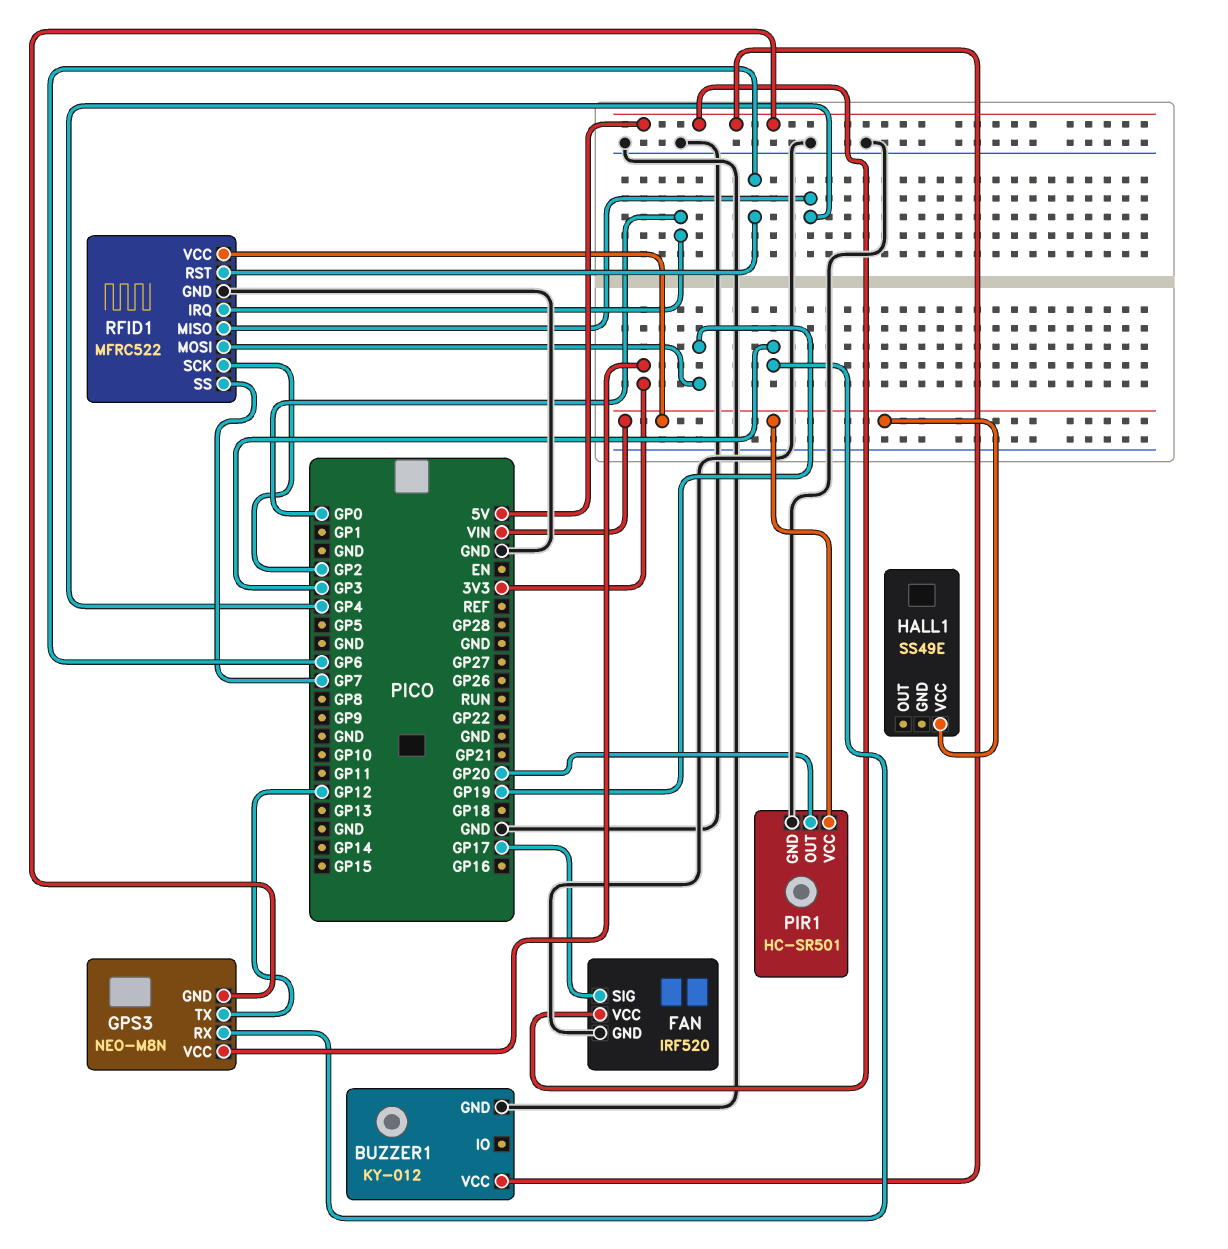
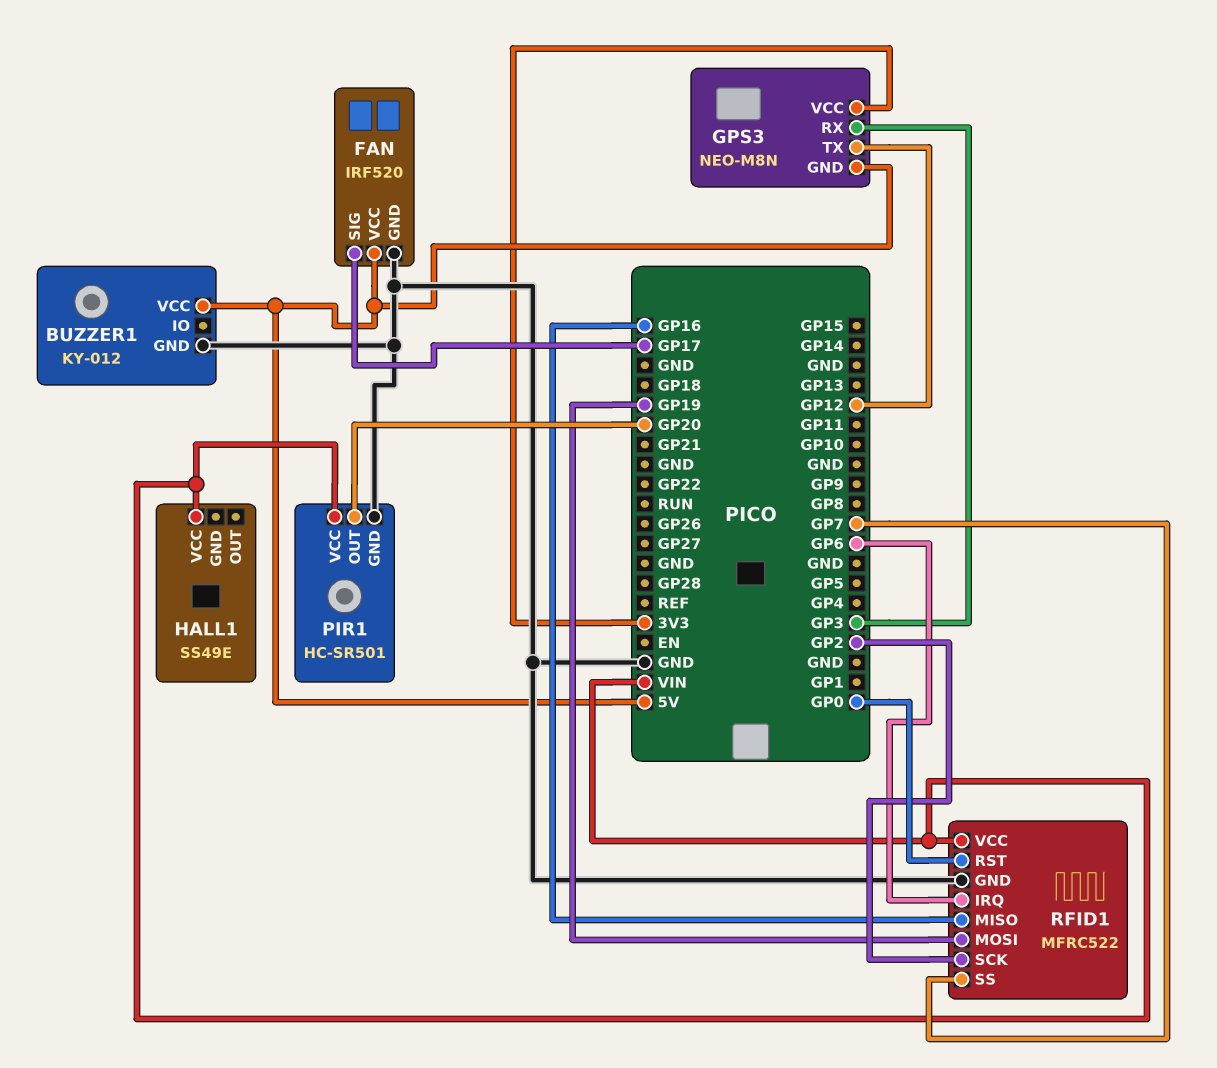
RFID1 pin IRQ: GP0 -> GP6
RFID1 pin MISO: GP4 -> GP16
RFID1 pin RST: GP6 -> GP0

